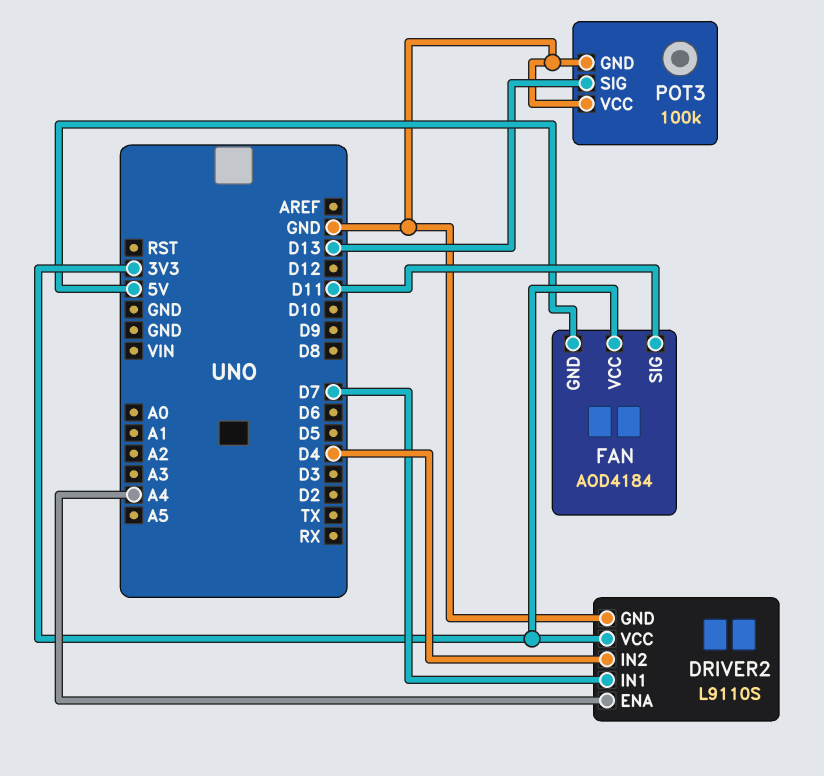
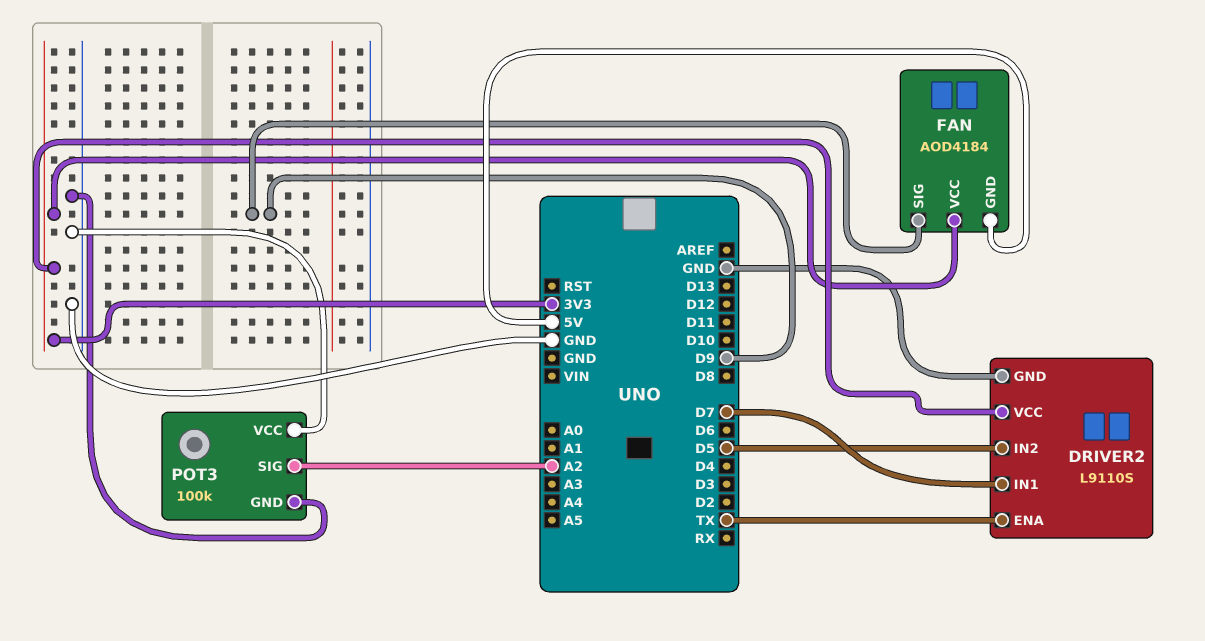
DRIVER2 pin ENA: A4 -> TX
DRIVER2 pin IN2: D4 -> D5
FAN pin SIG: D11 -> D9
POT3 pin SIG: D13 -> A2

